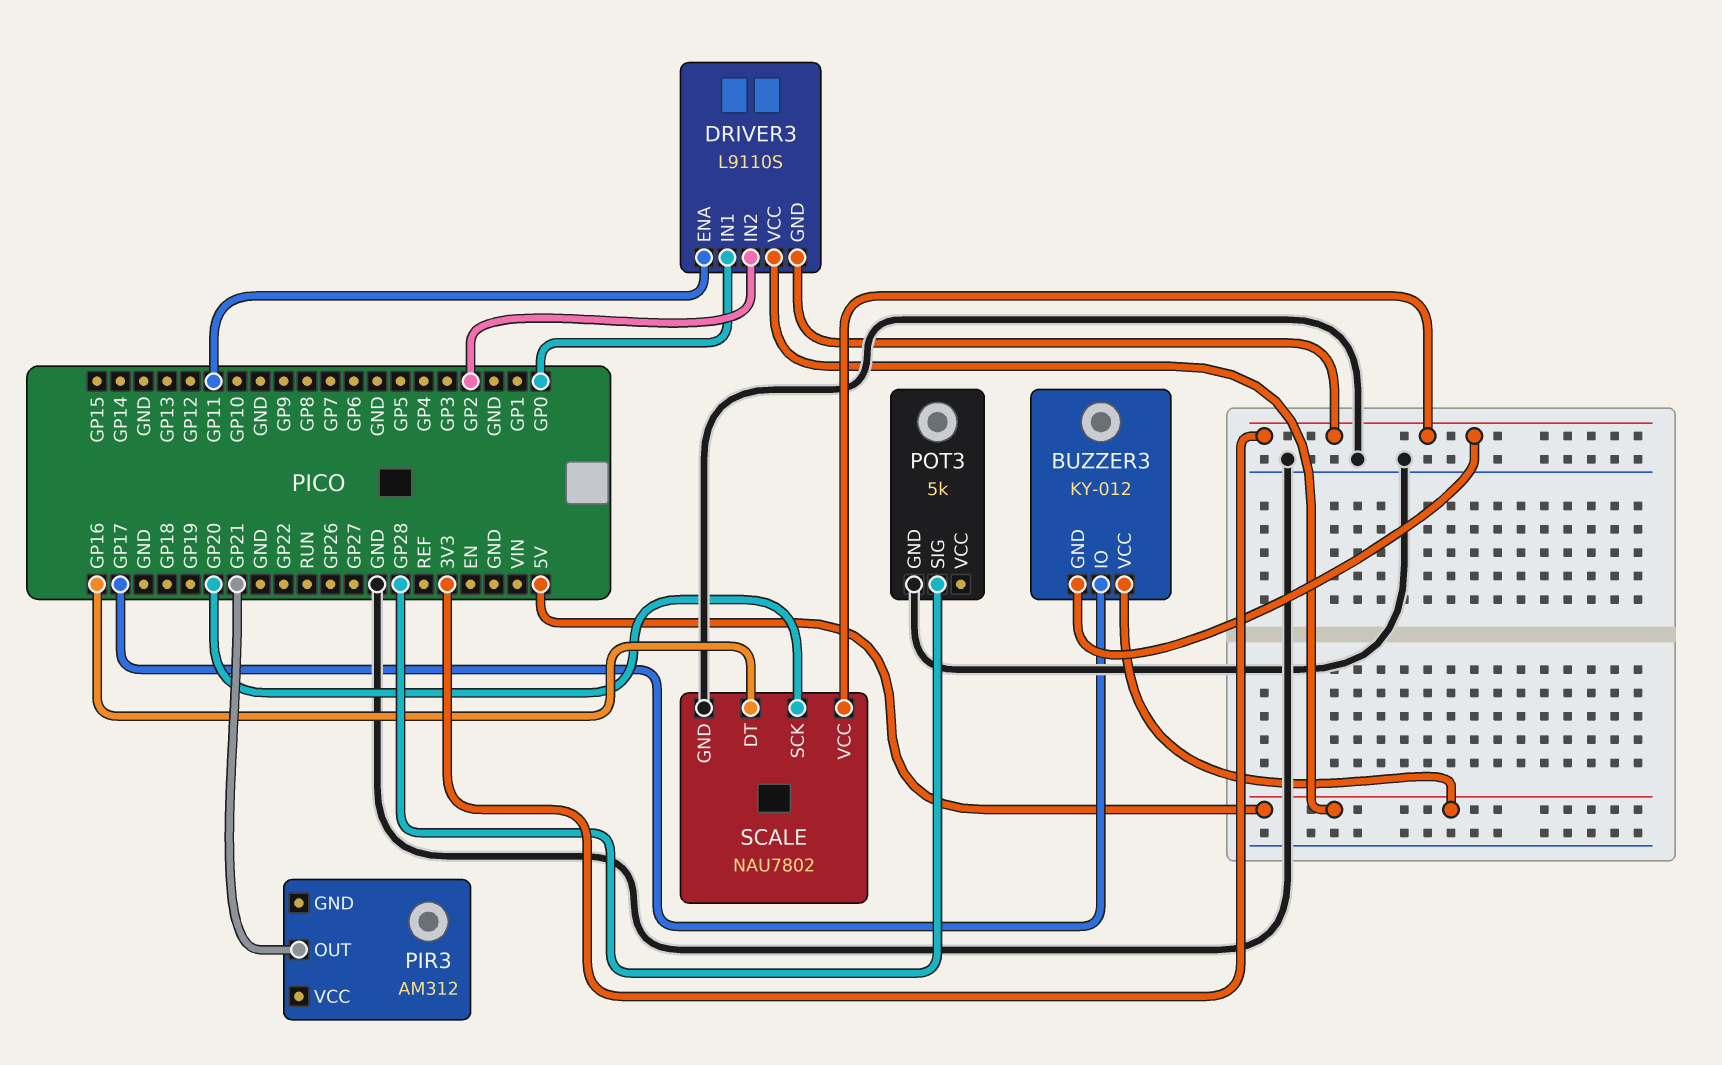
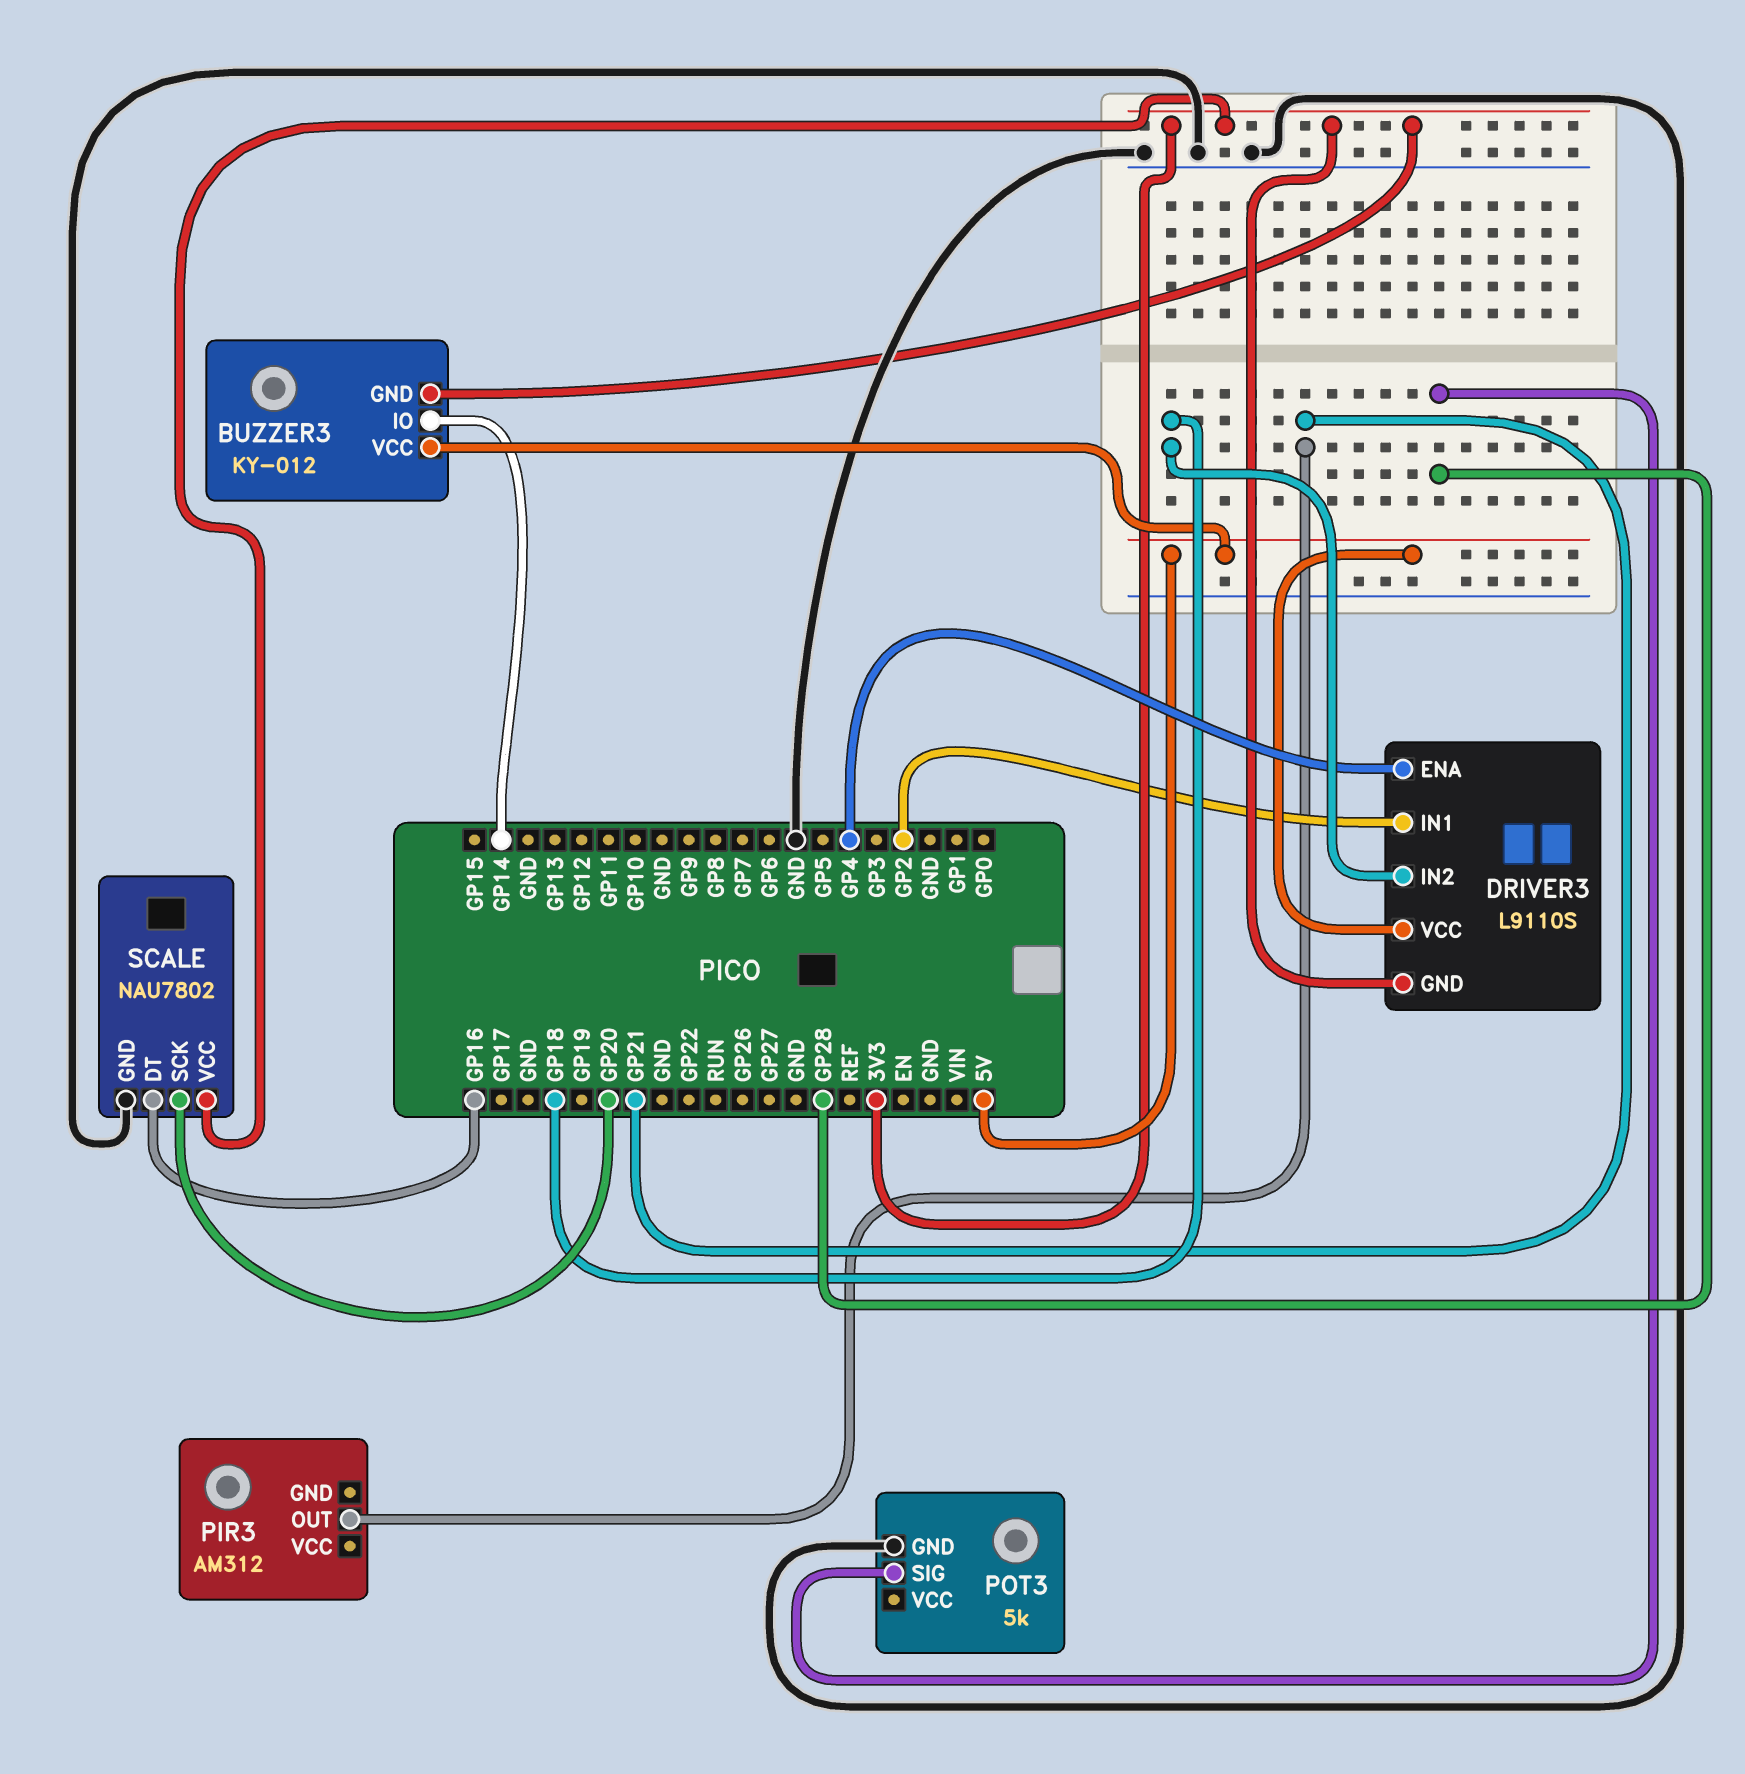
BUZZER3 pin IO: GP17 -> GP14
DRIVER3 pin ENA: GP11 -> GP4
DRIVER3 pin IN1: GP0 -> GP2
DRIVER3 pin IN2: GP2 -> GP18

